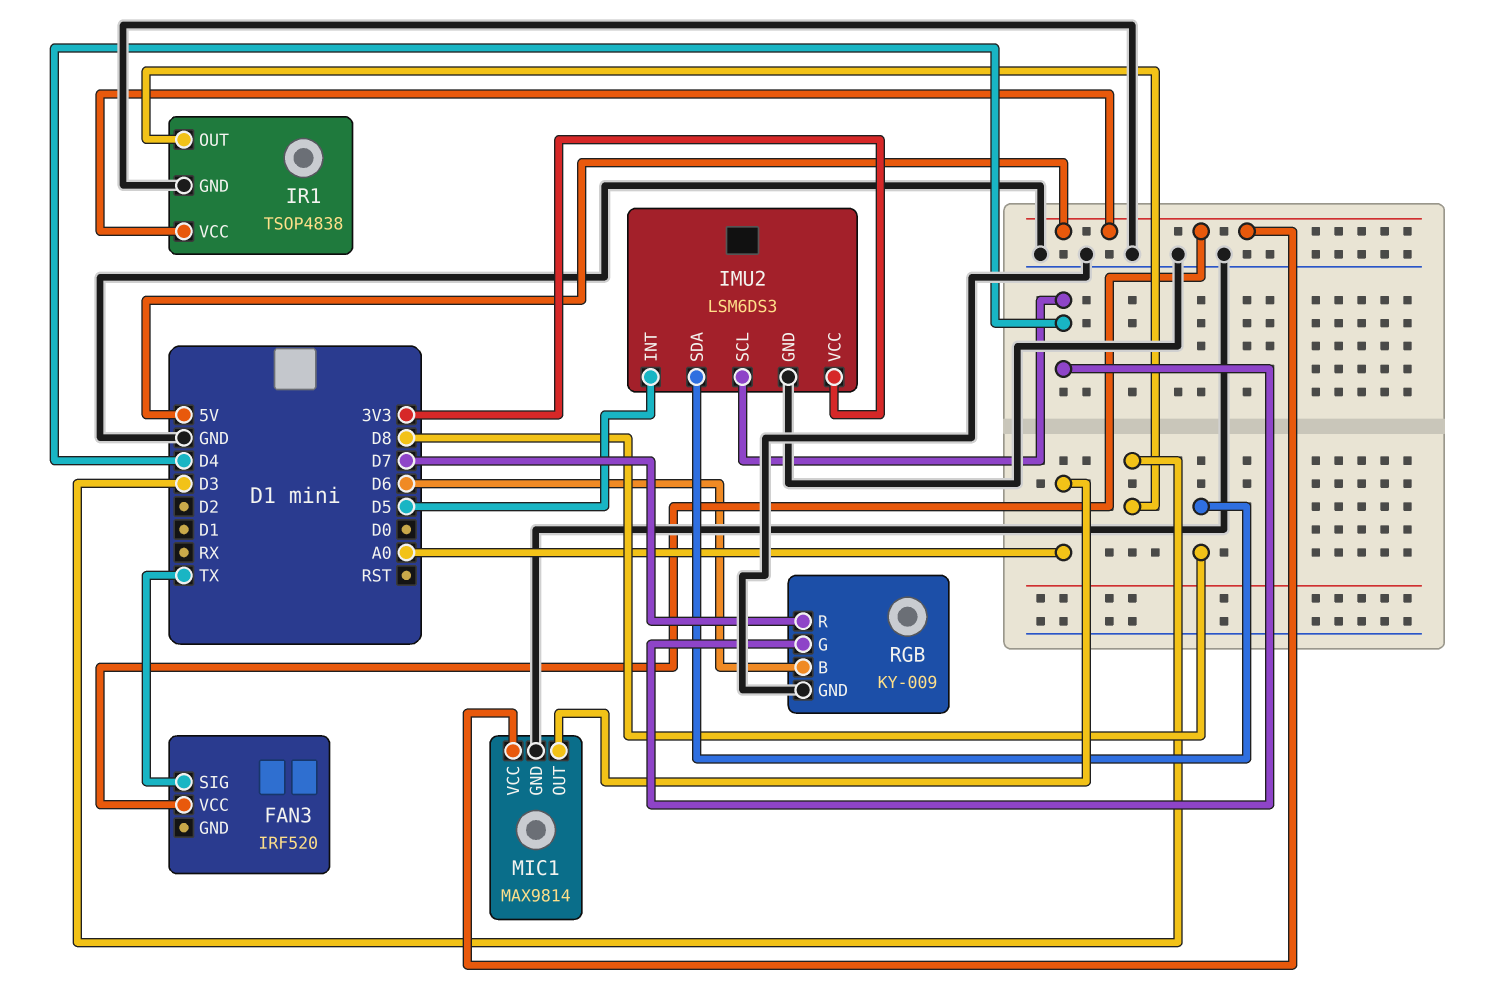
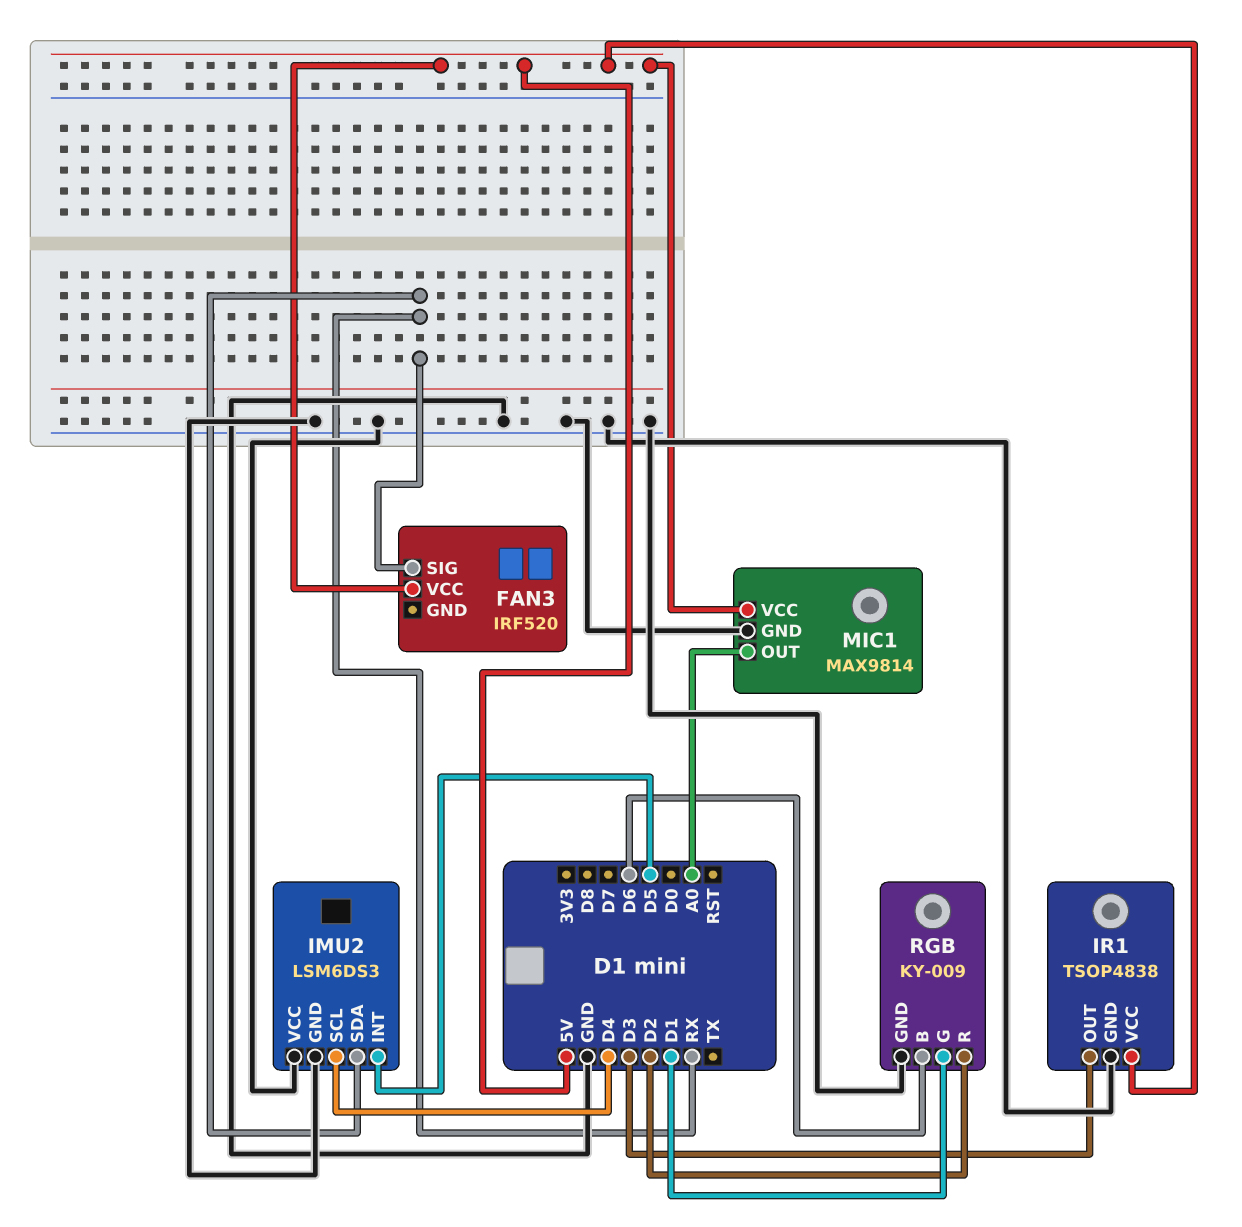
FAN3 pin SIG: TX -> RX
IMU2 pin SDA: D8 -> RX
IMU2 pin VCC: 3V3 -> GND
RGB pin G: D4 -> D1
RGB pin R: D7 -> D2

